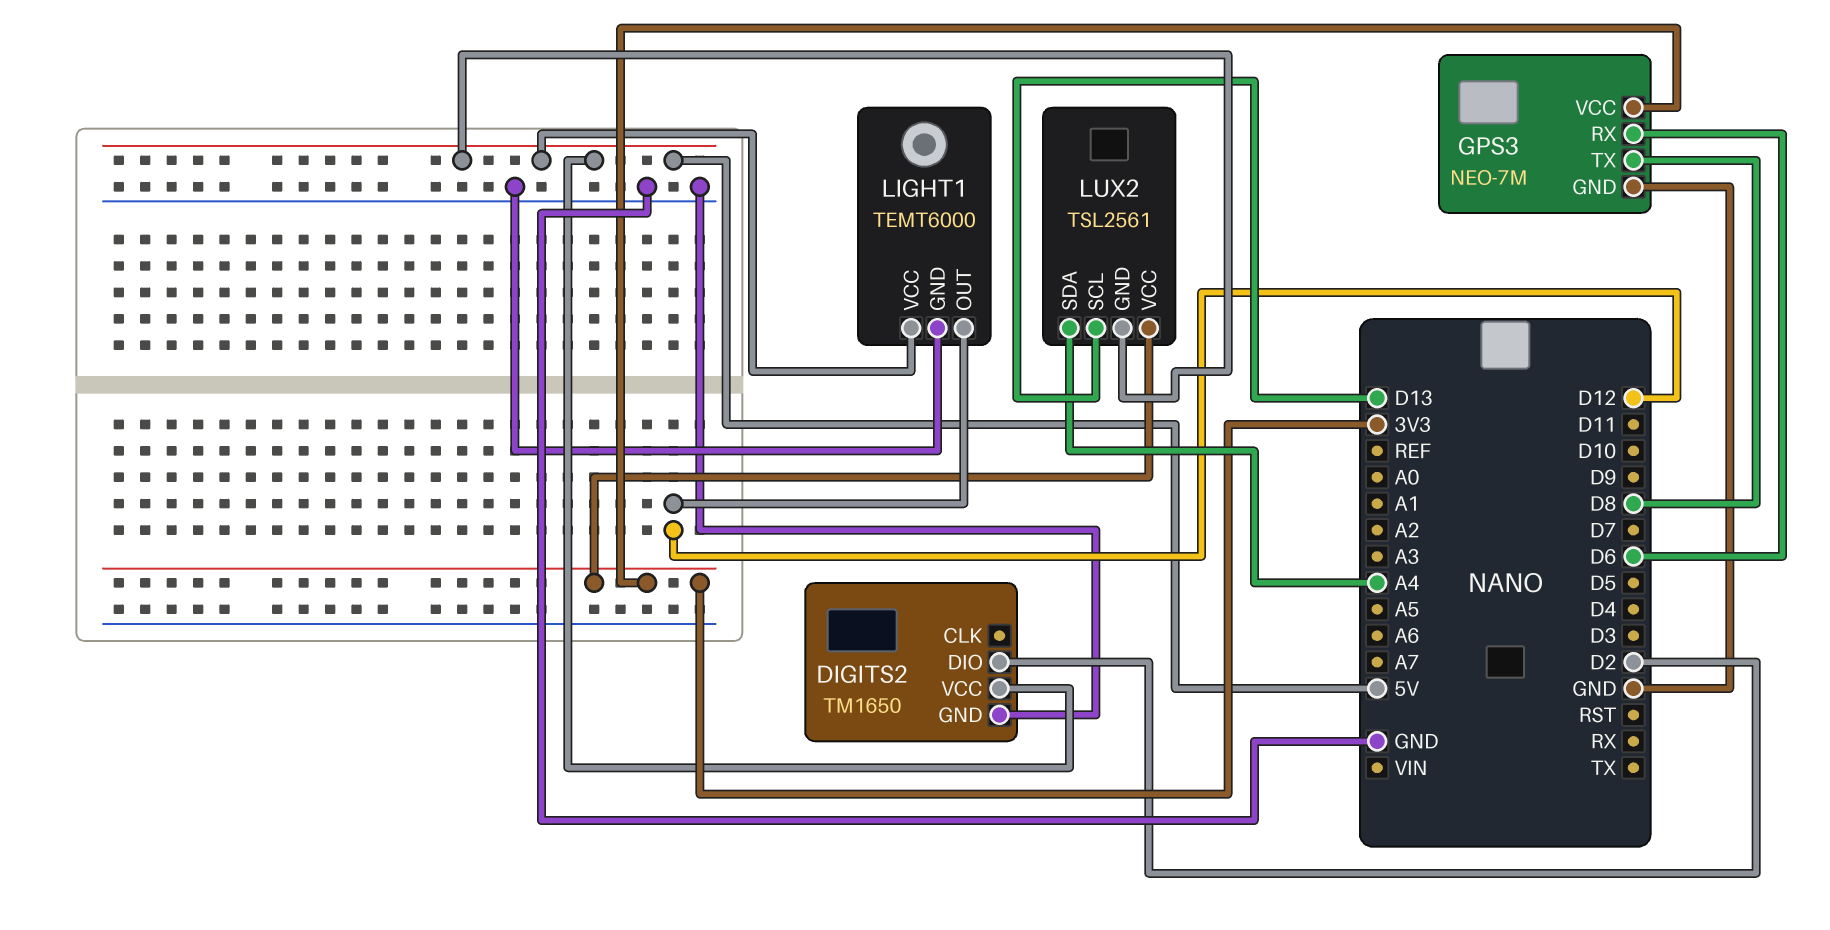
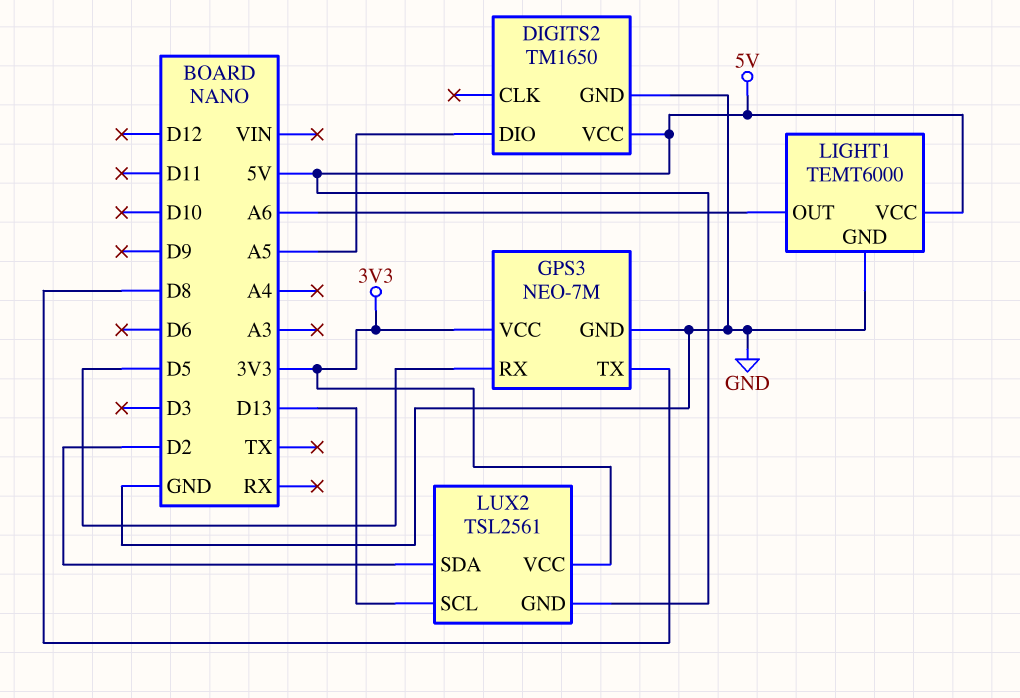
DIGITS2 pin DIO: D2 -> A5
GPS3 pin RX: D6 -> D5
LIGHT1 pin OUT: D12 -> A6
LUX2 pin SDA: A4 -> D2

